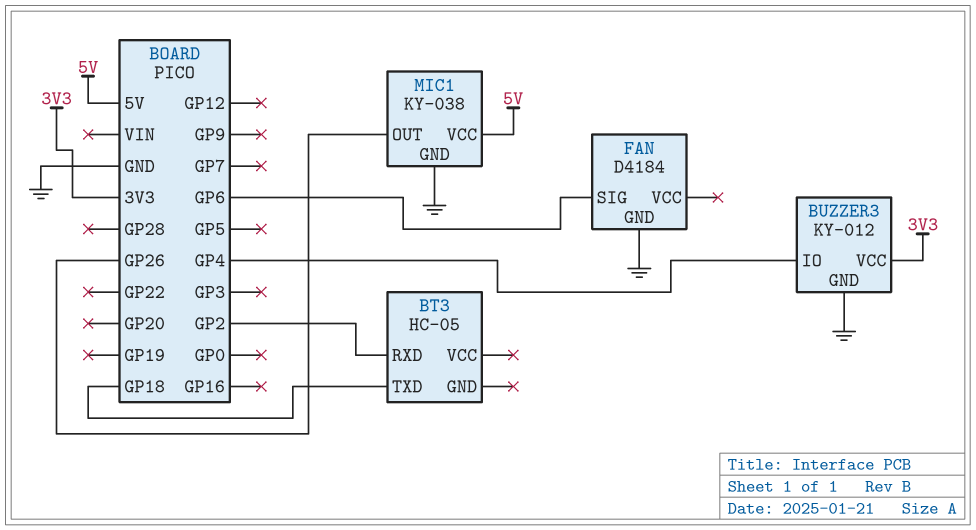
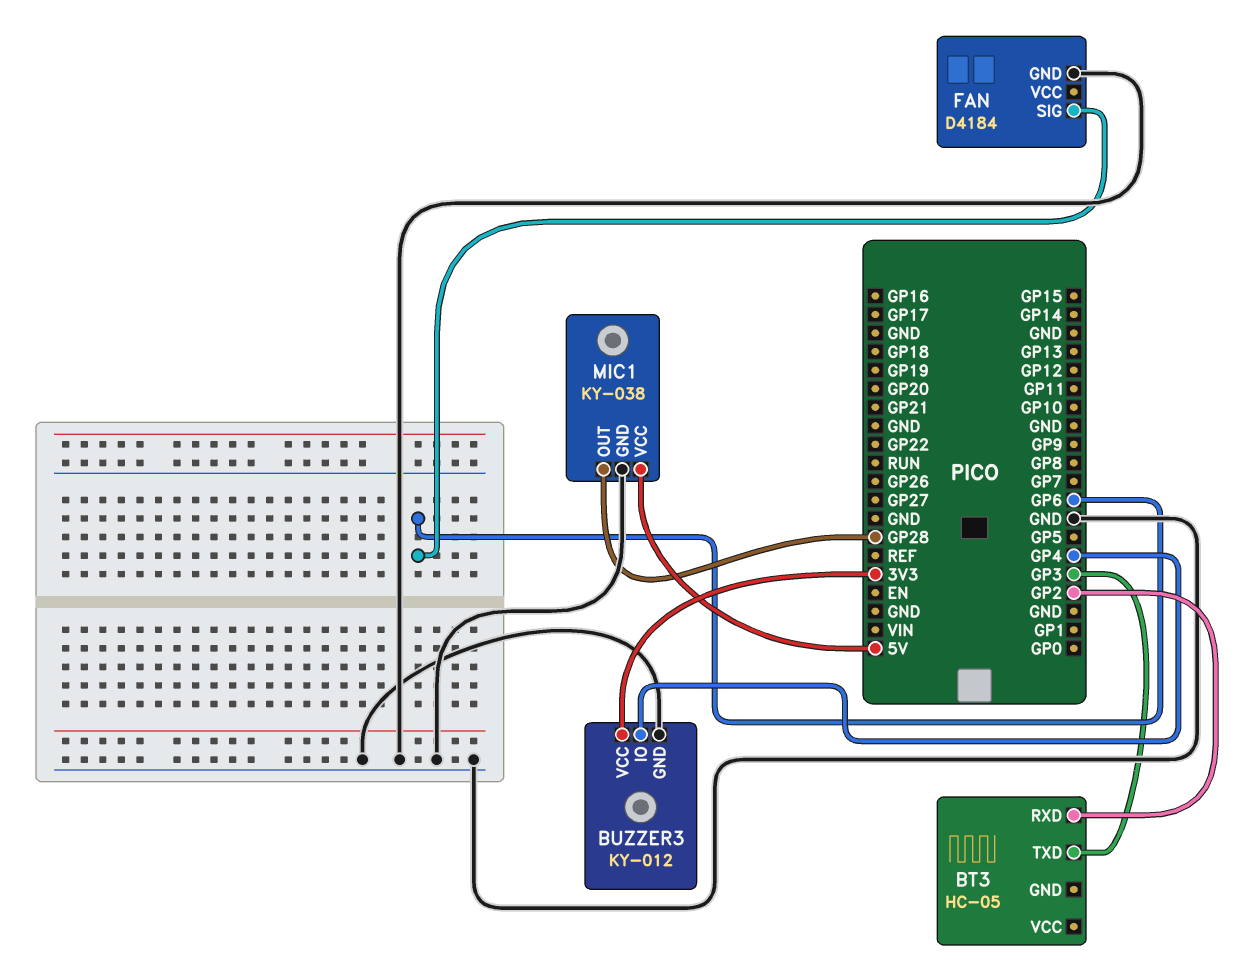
BT3 pin TXD: GP18 -> GP3
MIC1 pin OUT: GP26 -> GP28

